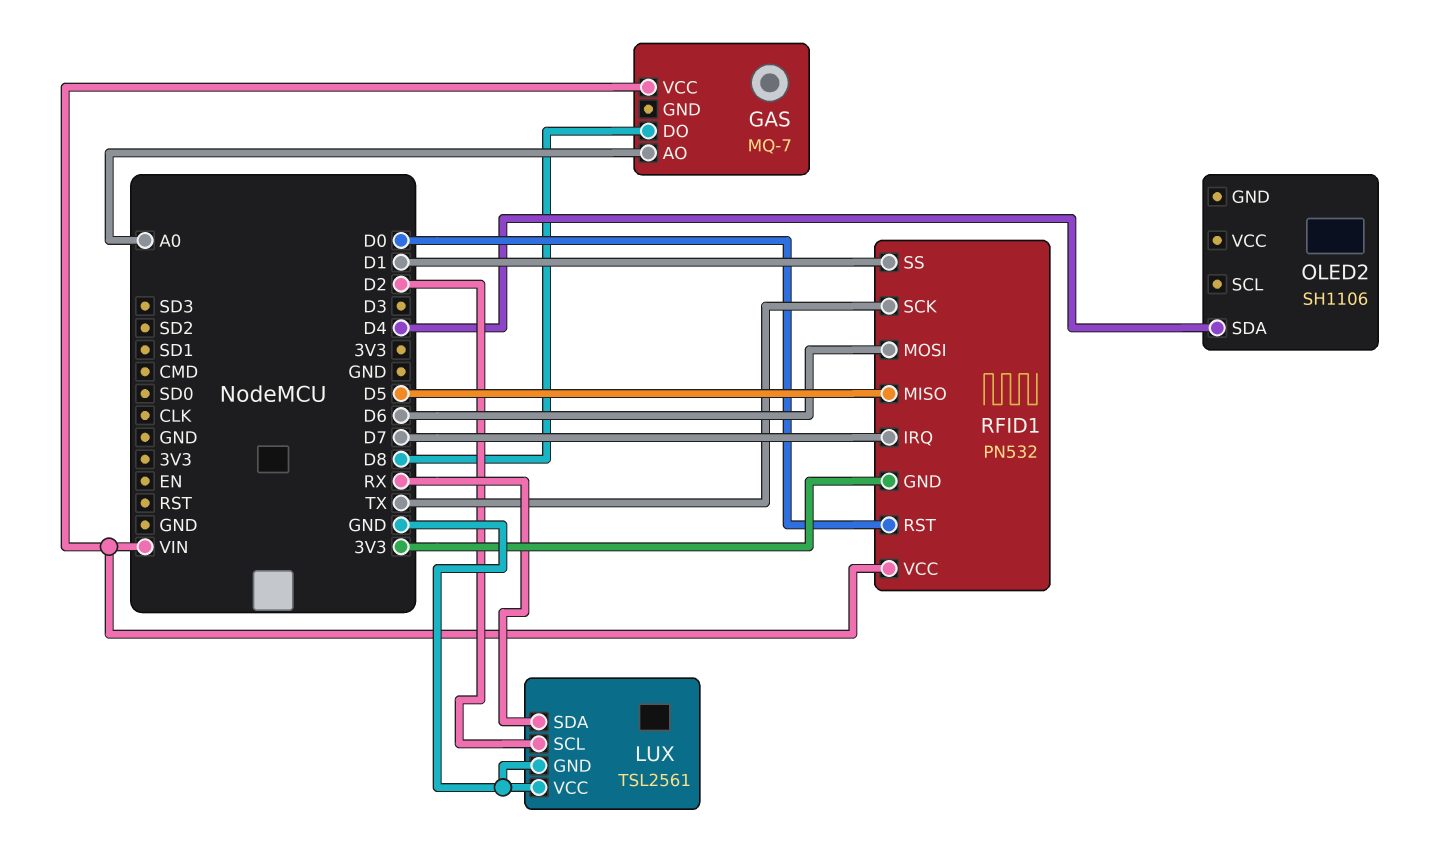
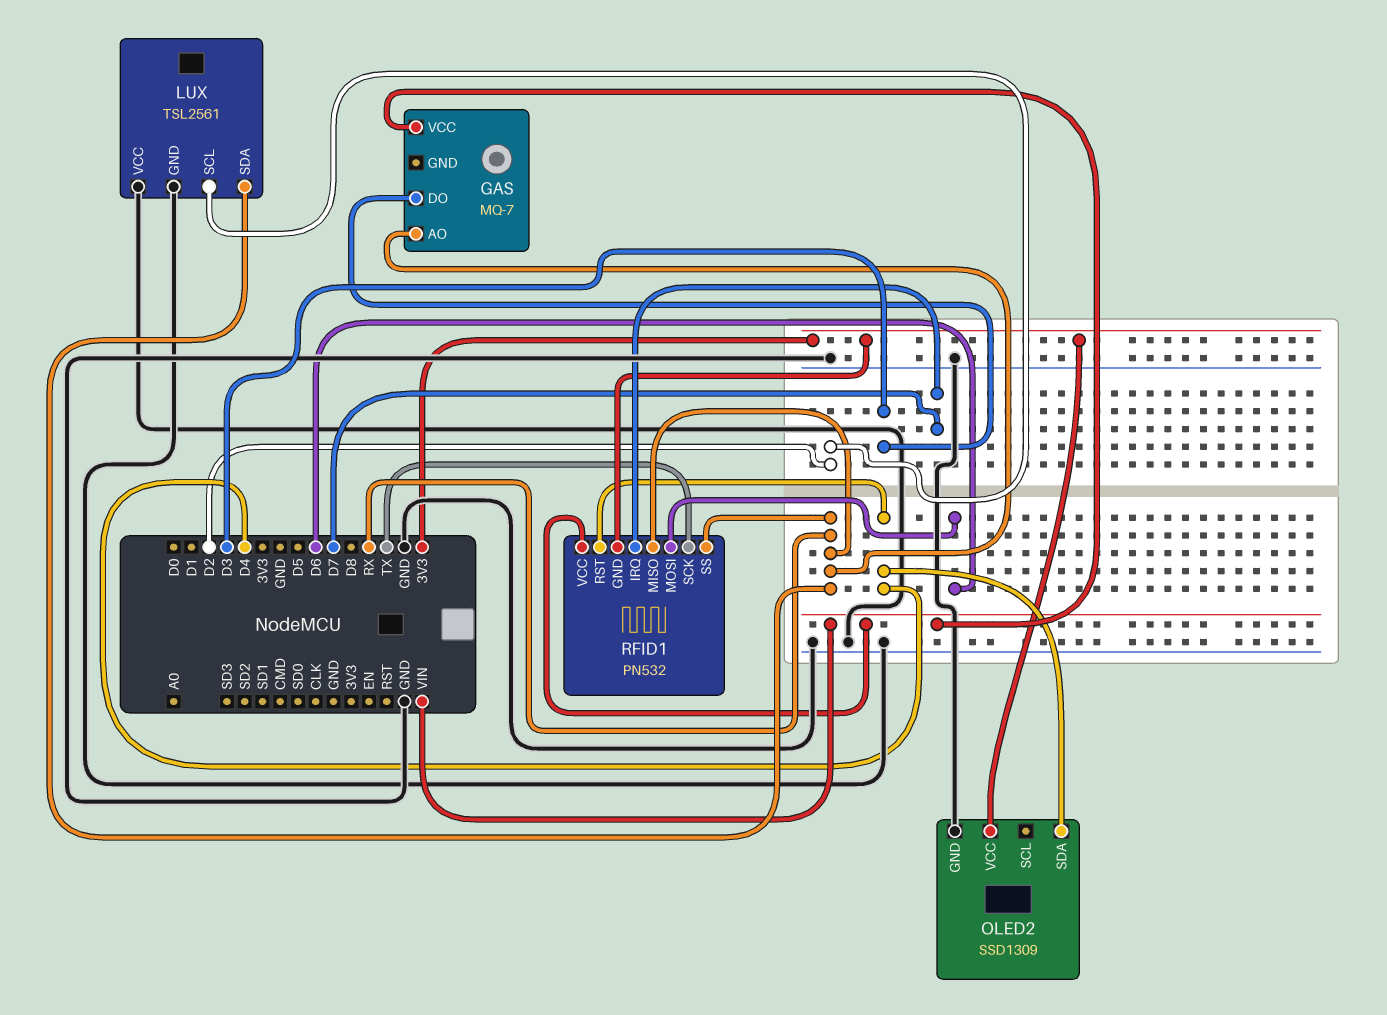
GAS pin AO: A0 -> RX
GAS pin DO: D8 -> D3
OLED2: SH1106 -> SSD1309
OLED2 pin GND: none -> GND
OLED2 pin VCC: none -> 3V3
RFID1 pin MISO: D5 -> RX
RFID1 pin RST: D0 -> D4
RFID1 pin SS: D1 -> RX

